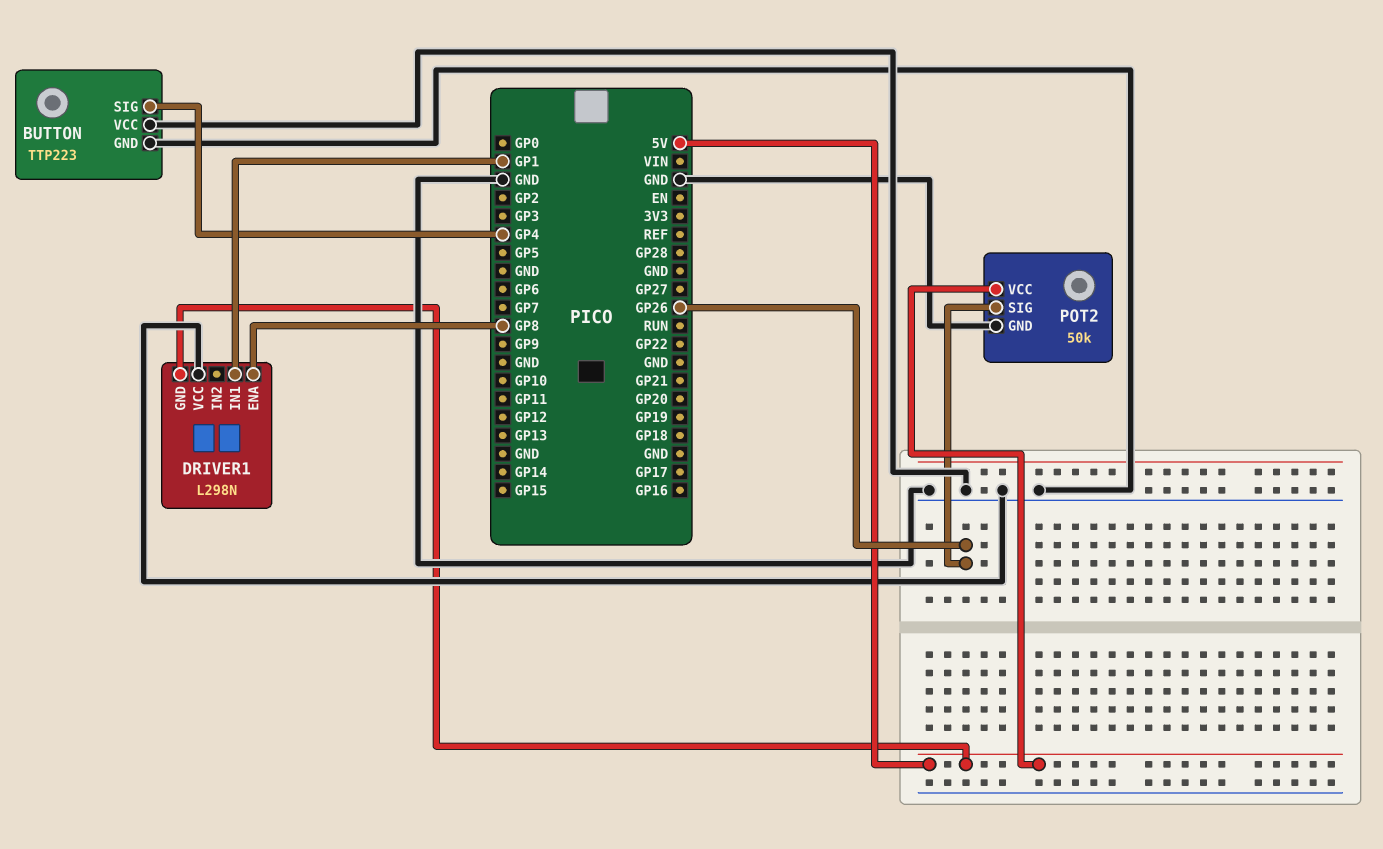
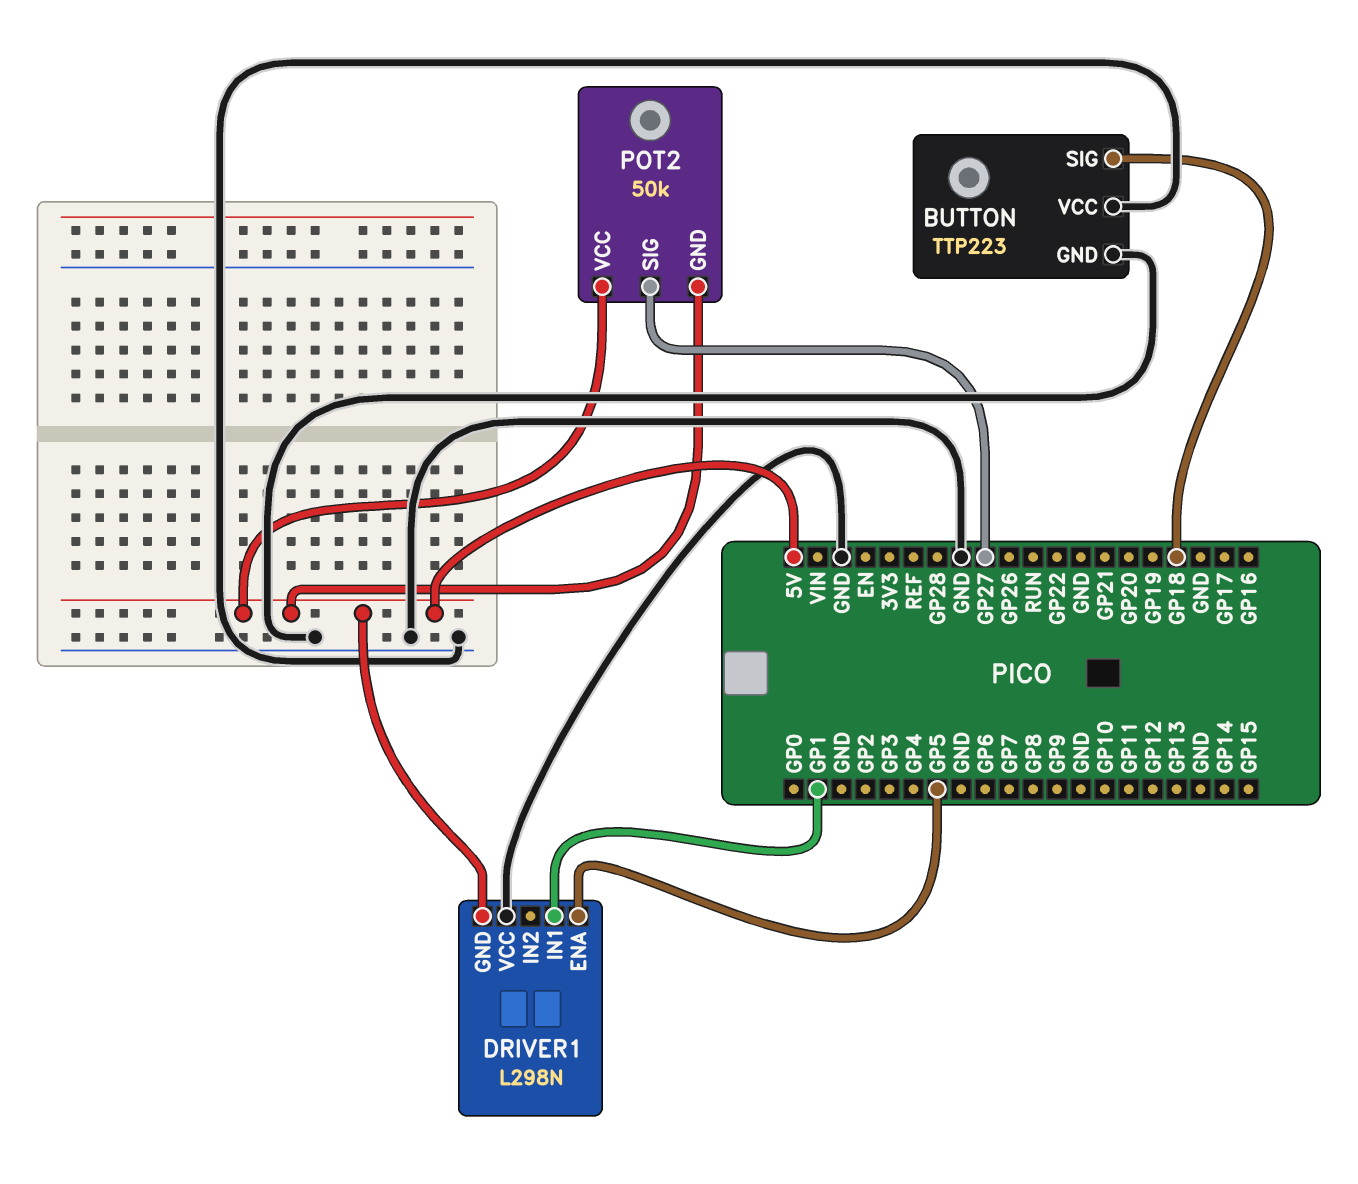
BUTTON pin SIG: GP4 -> GP18
DRIVER1 pin ENA: GP8 -> GP5
POT2 pin GND: GND -> 5V
POT2 pin SIG: GP26 -> GP27

